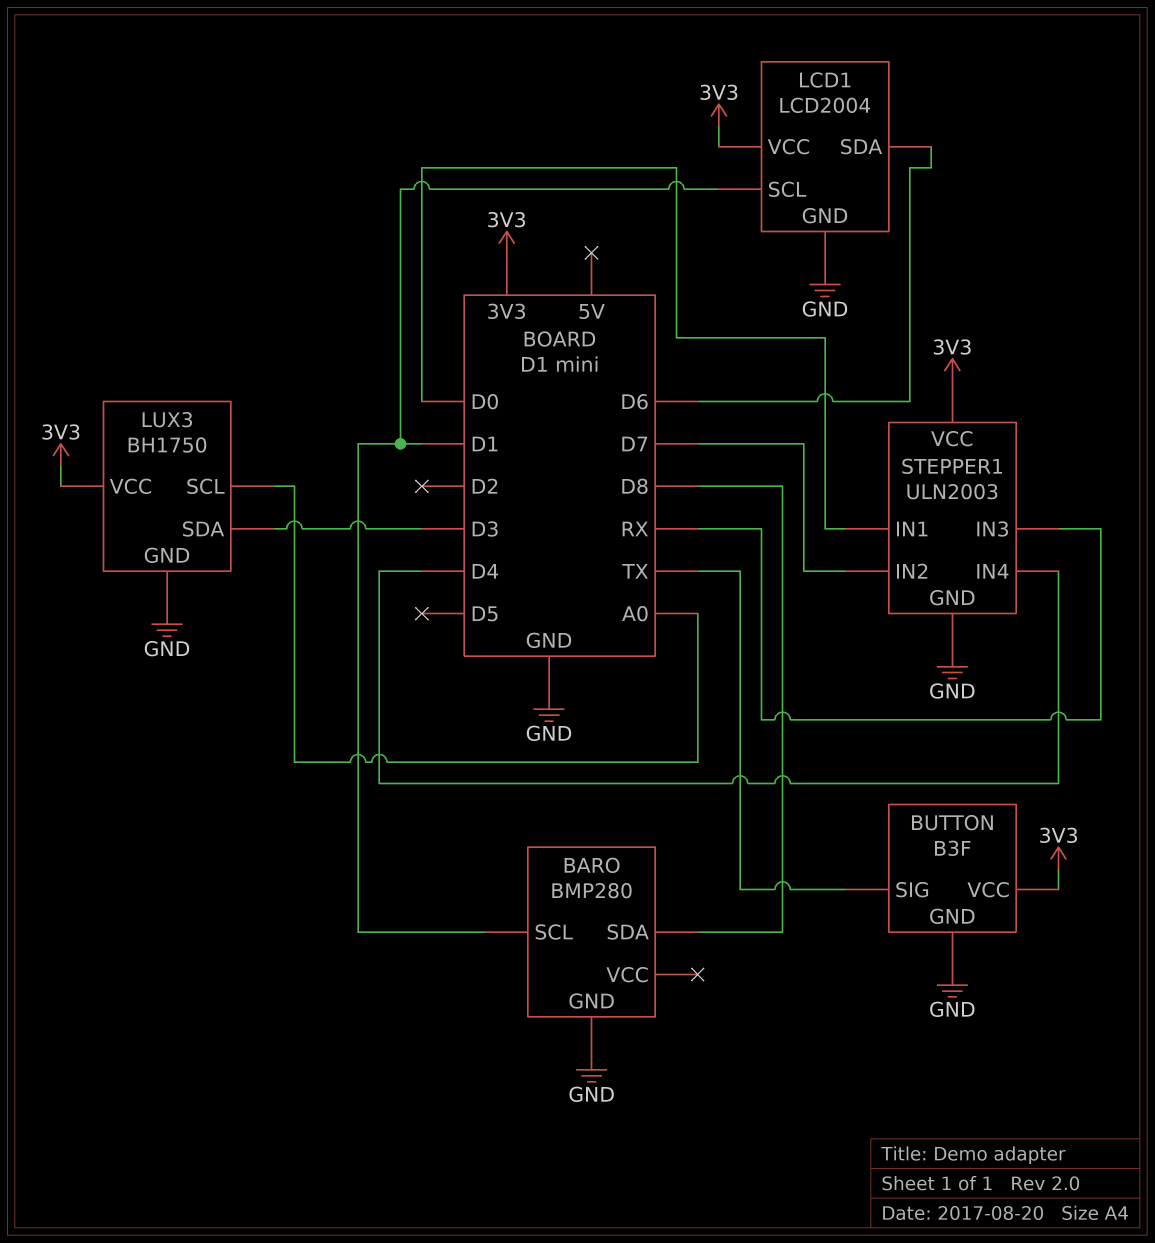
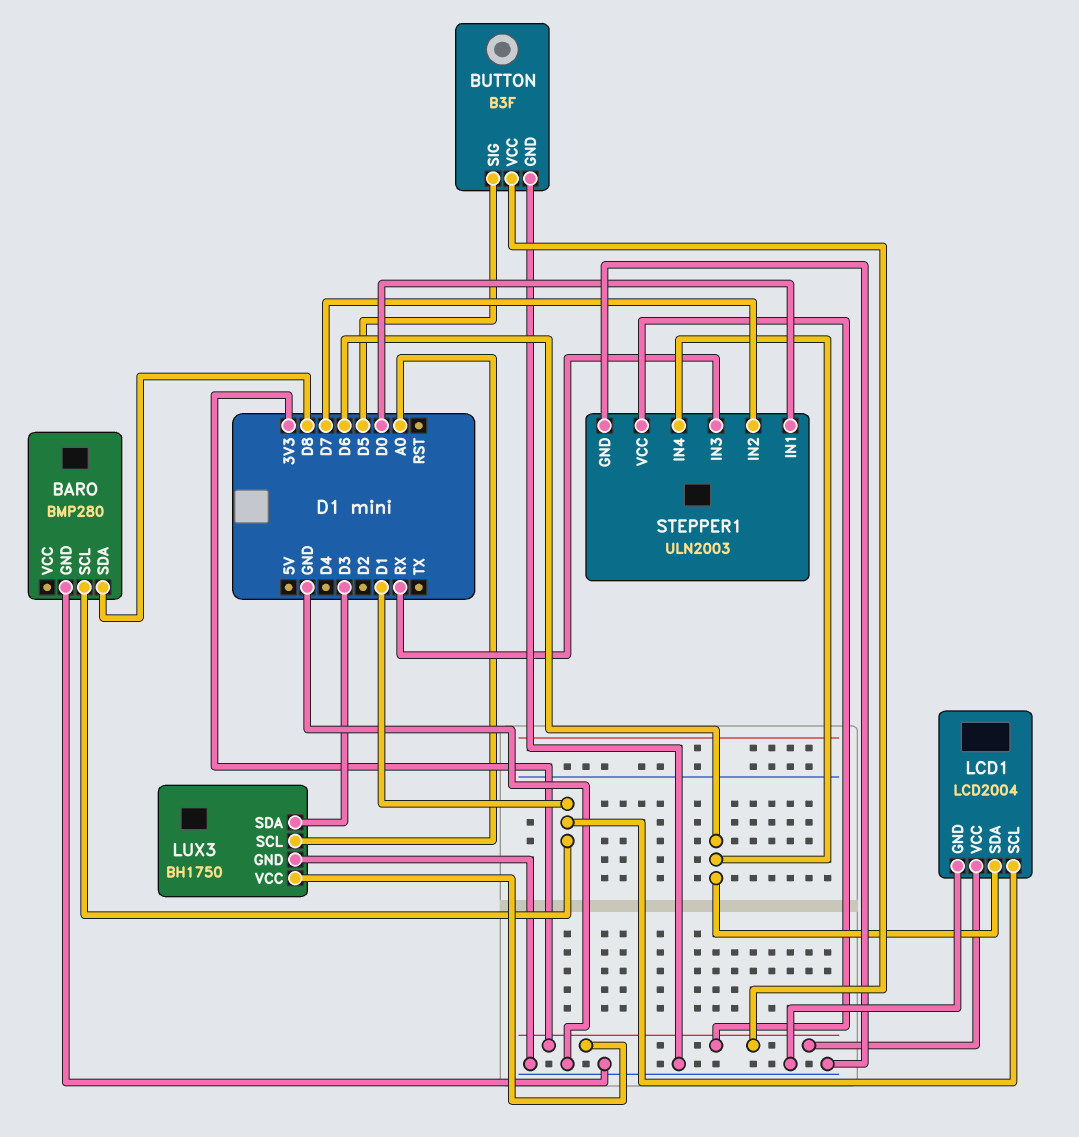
BUTTON pin SIG: TX -> D5
STEPPER1 pin IN4: D4 -> D6

